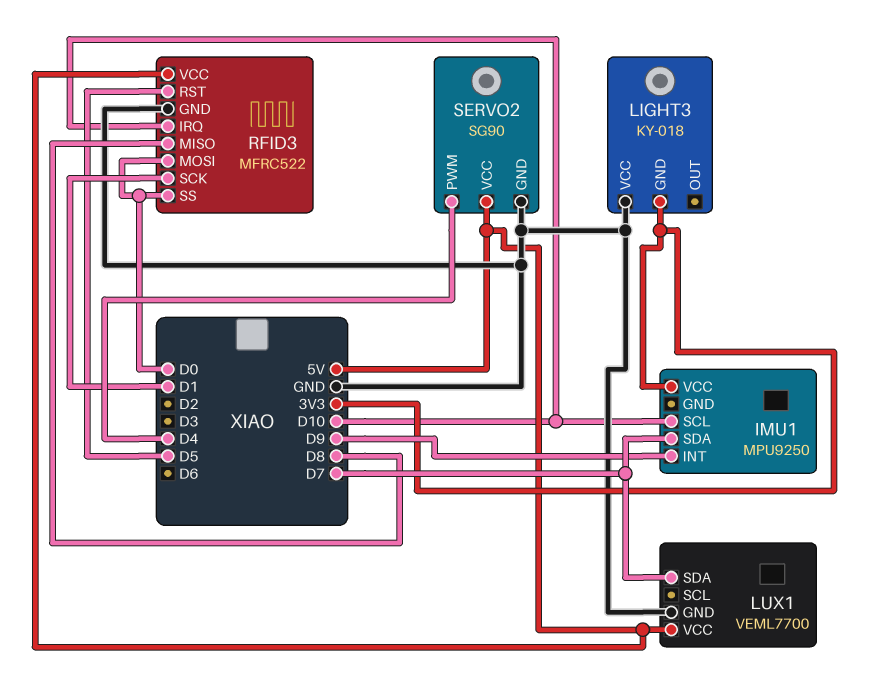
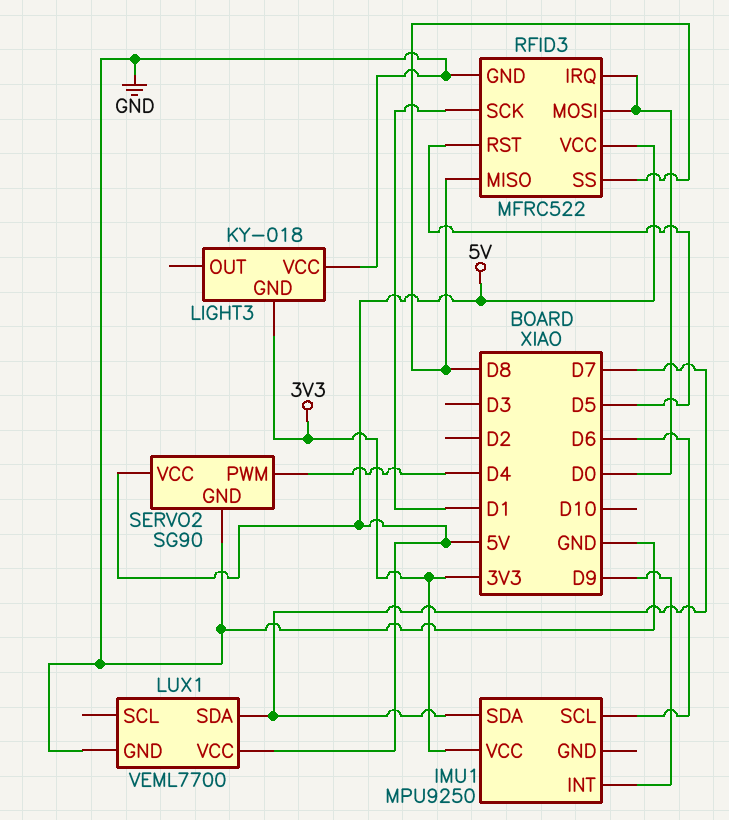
IMU1 pin SCL: D10 -> D6
RFID3 pin IRQ: D10 -> D0
RFID3 pin SS: D0 -> D8

